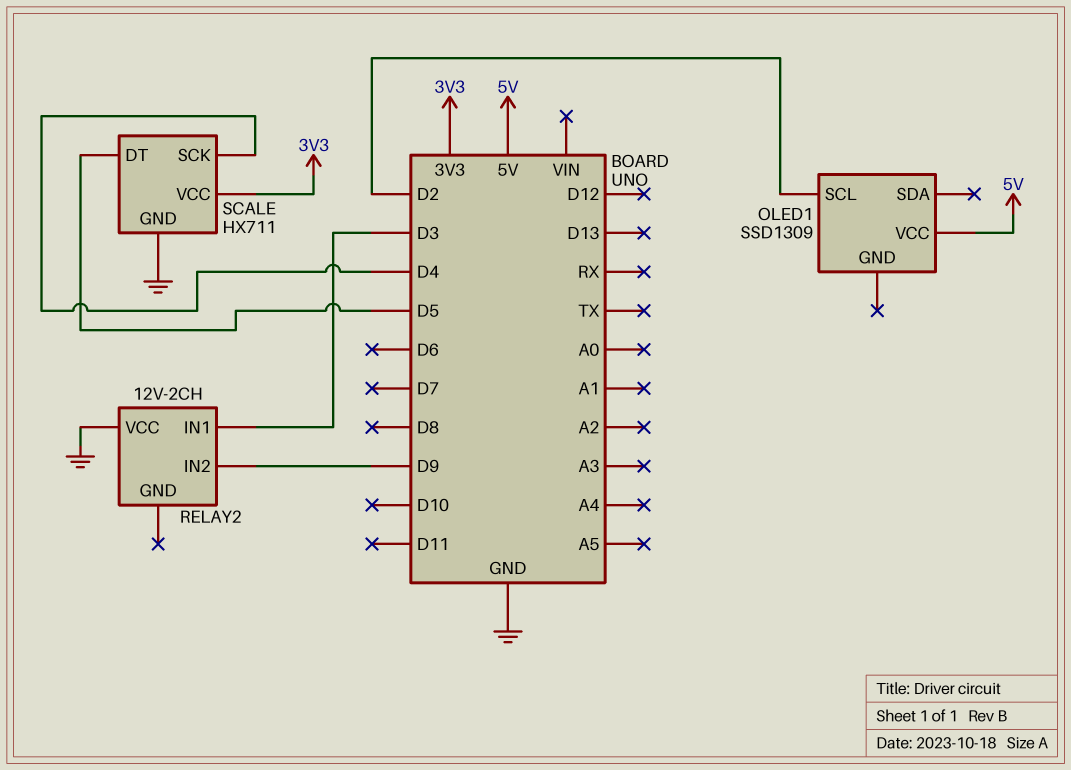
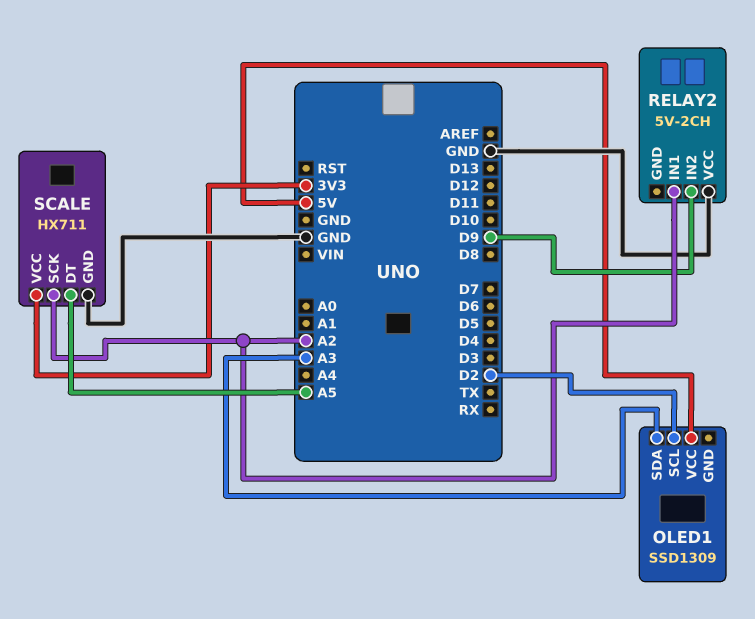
OLED1 pin SDA: none -> A3
RELAY2: 12V-2CH -> 5V-2CH
RELAY2 pin IN1: D3 -> A2
SCALE pin DT: D5 -> A5
SCALE pin SCK: D4 -> A2

